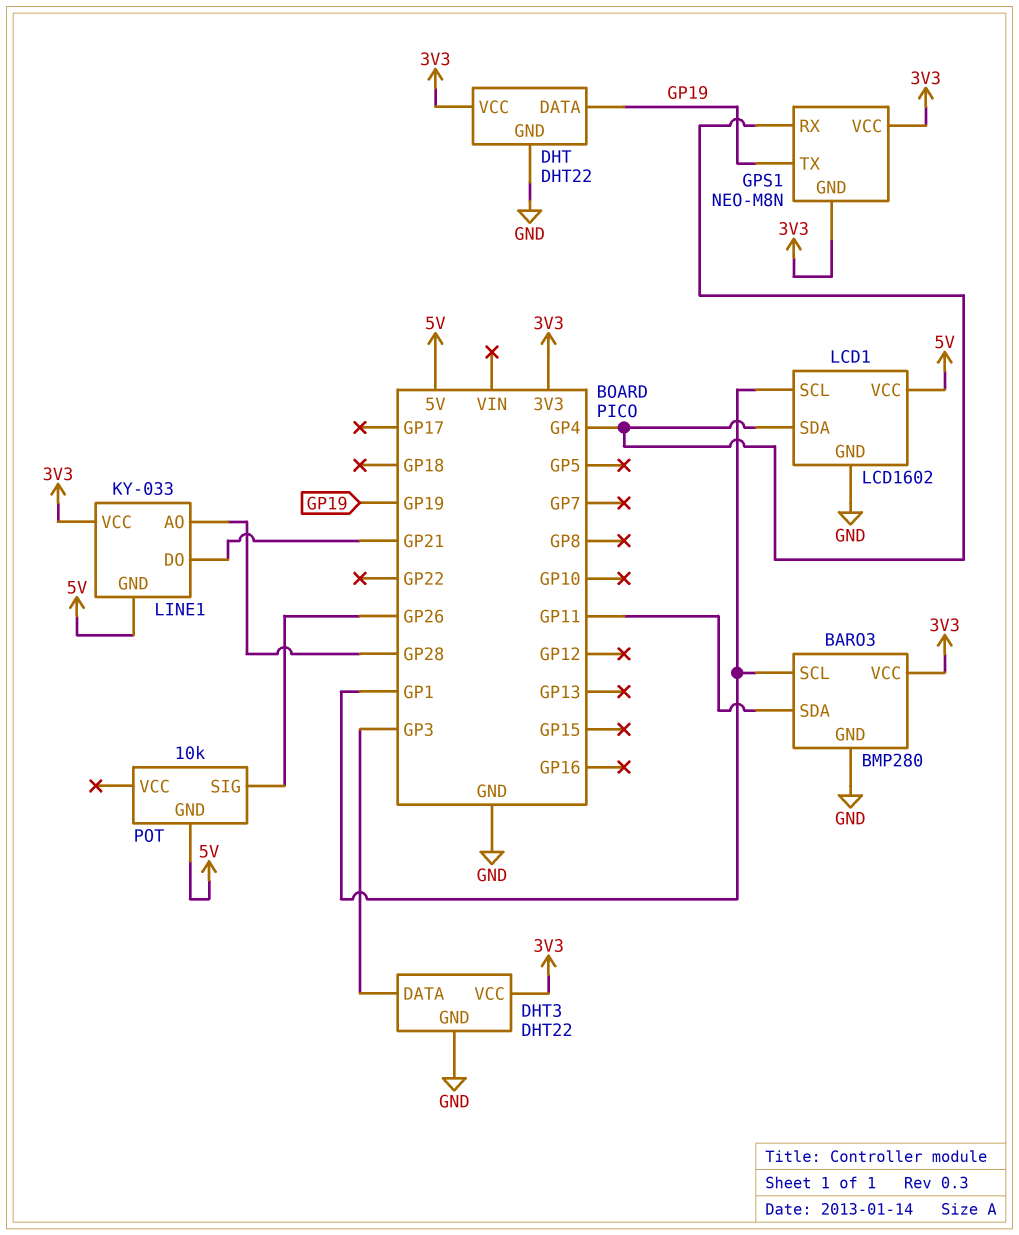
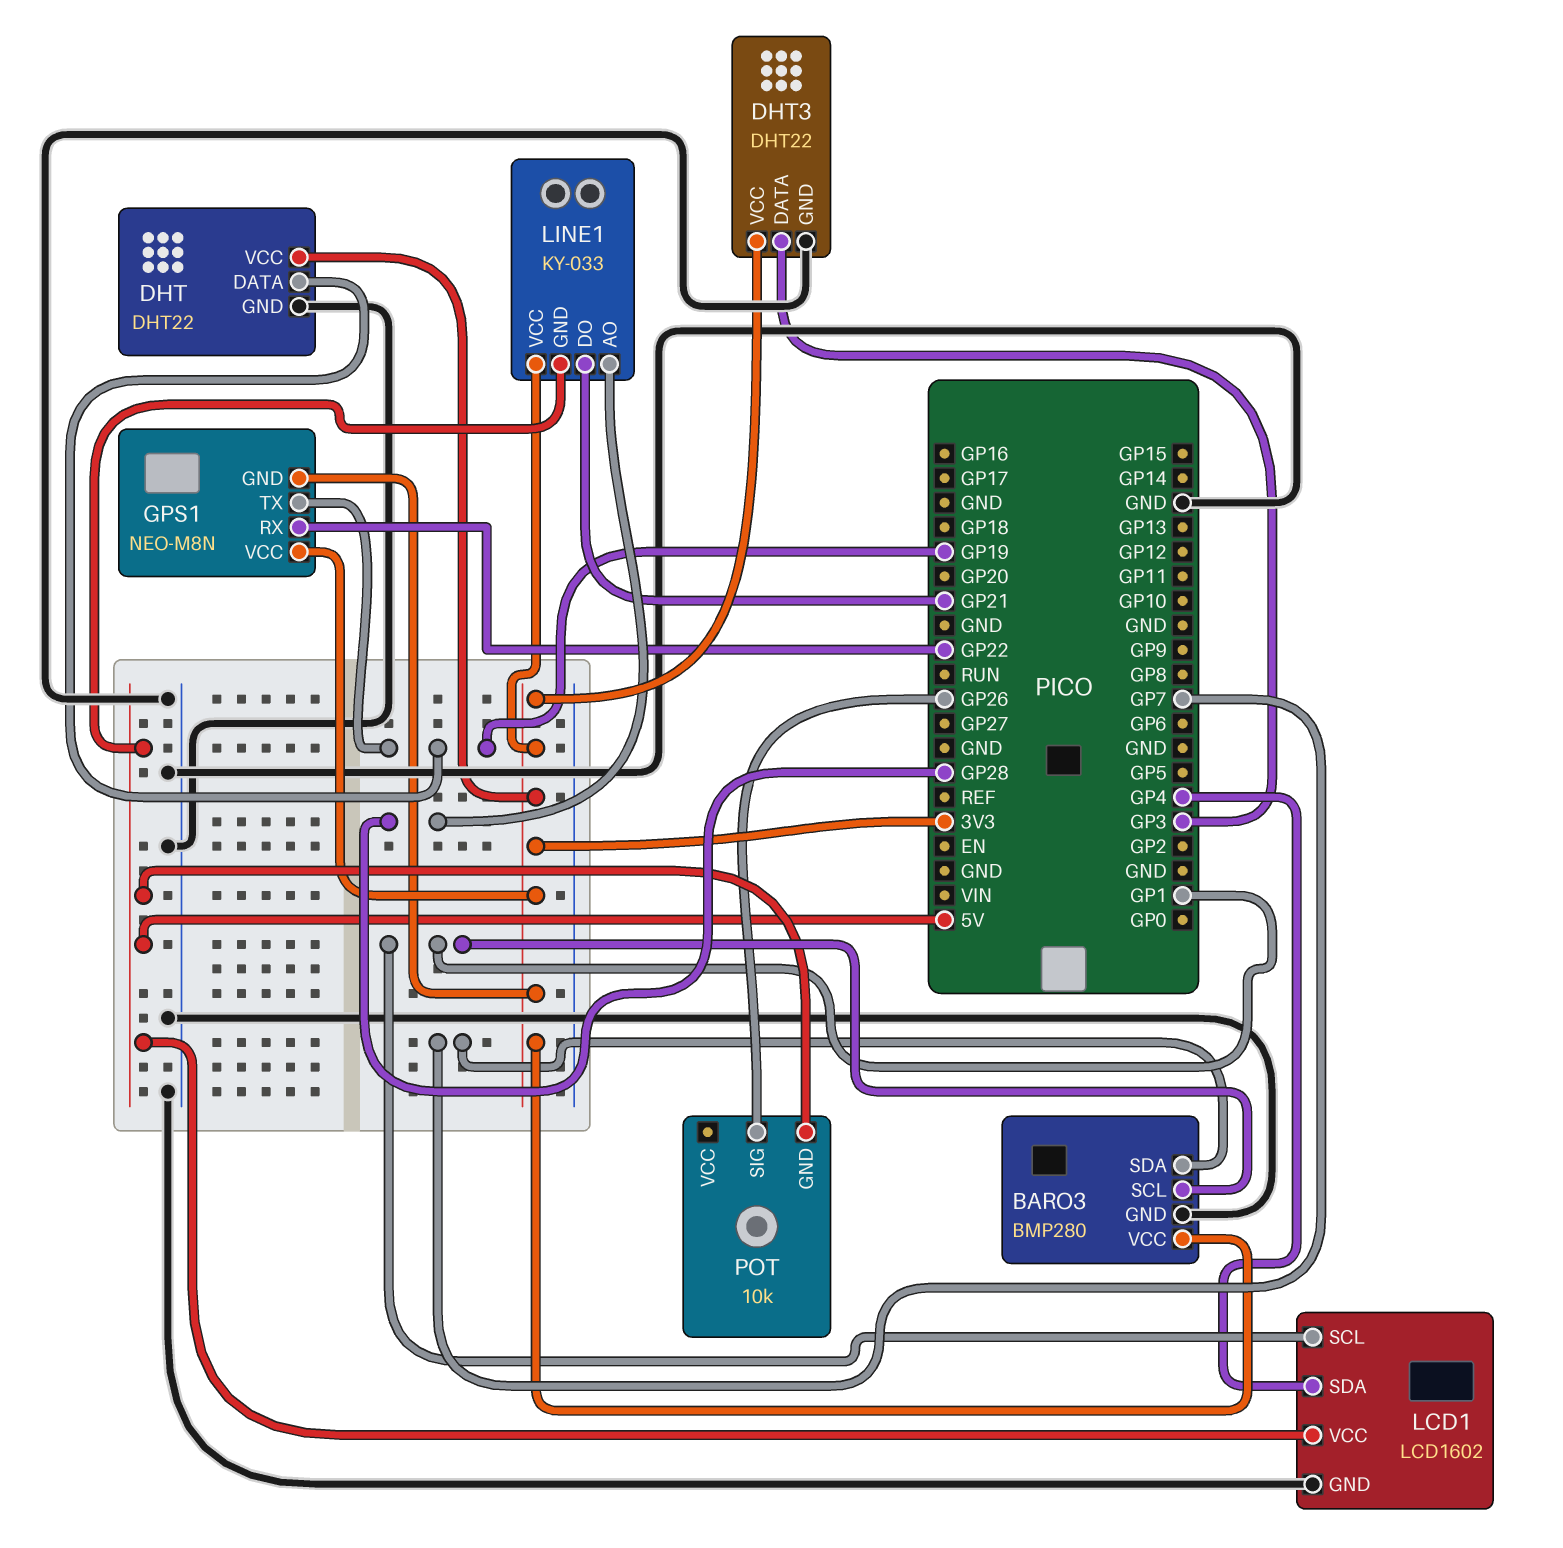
BARO3 pin SDA: GP11 -> GP7
GPS1 pin RX: GP4 -> GP22

